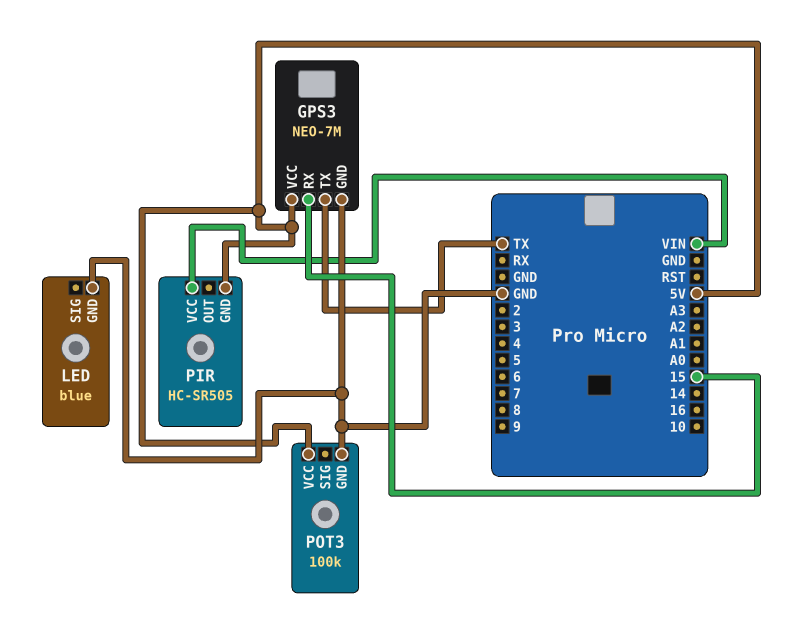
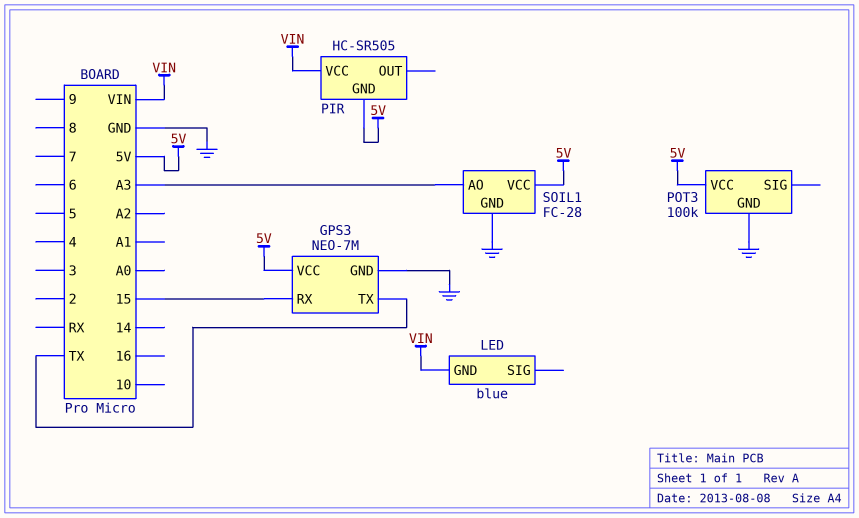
LED pin GND: GND -> VIN
SOIL1: none -> FC-28
SOIL1 pin AO: none -> A3
SOIL1 pin GND: none -> GND
SOIL1 pin VCC: none -> 5V

